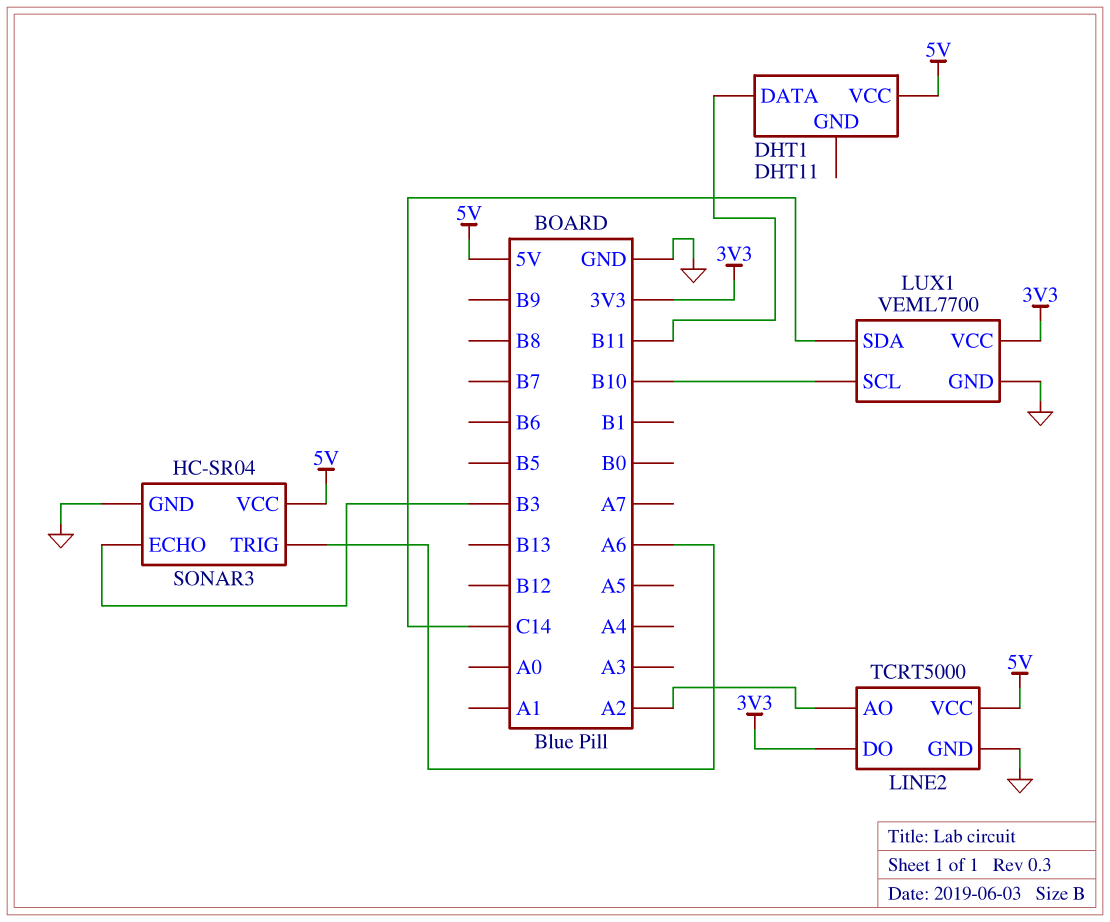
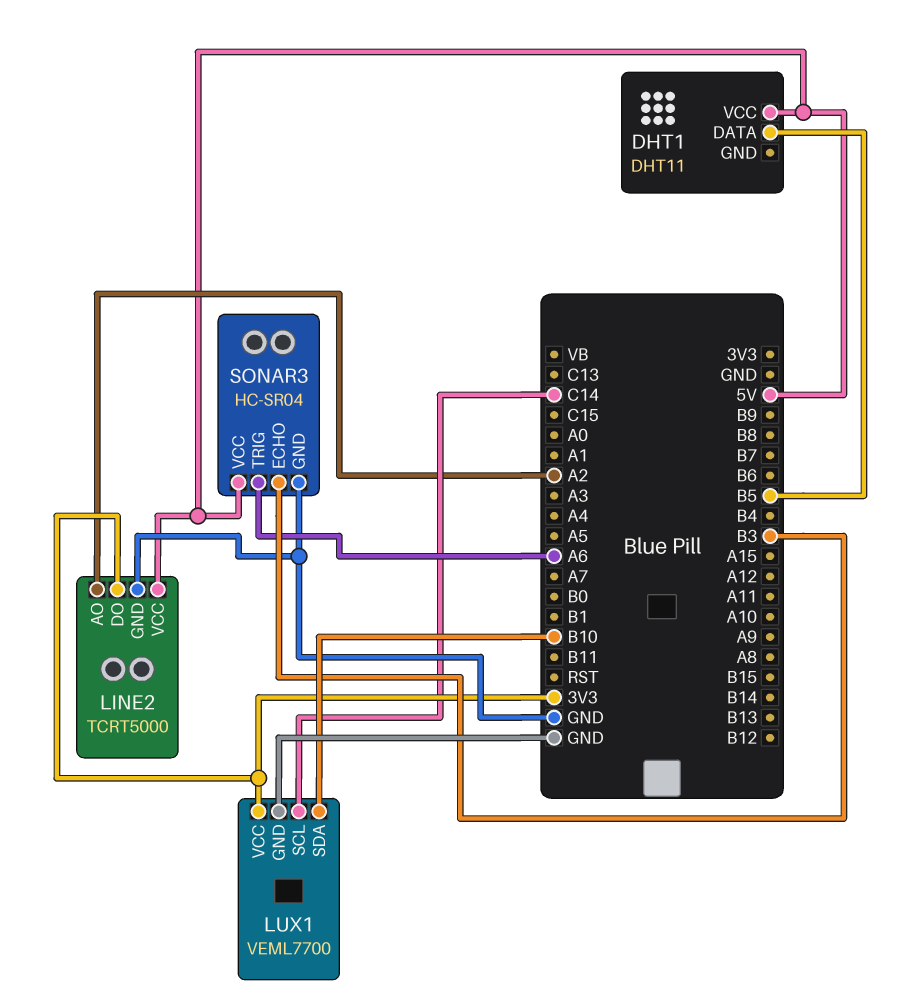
DHT1 pin DATA: B11 -> B5
LUX1 pin SCL: B10 -> C14
LUX1 pin SDA: C14 -> B10

